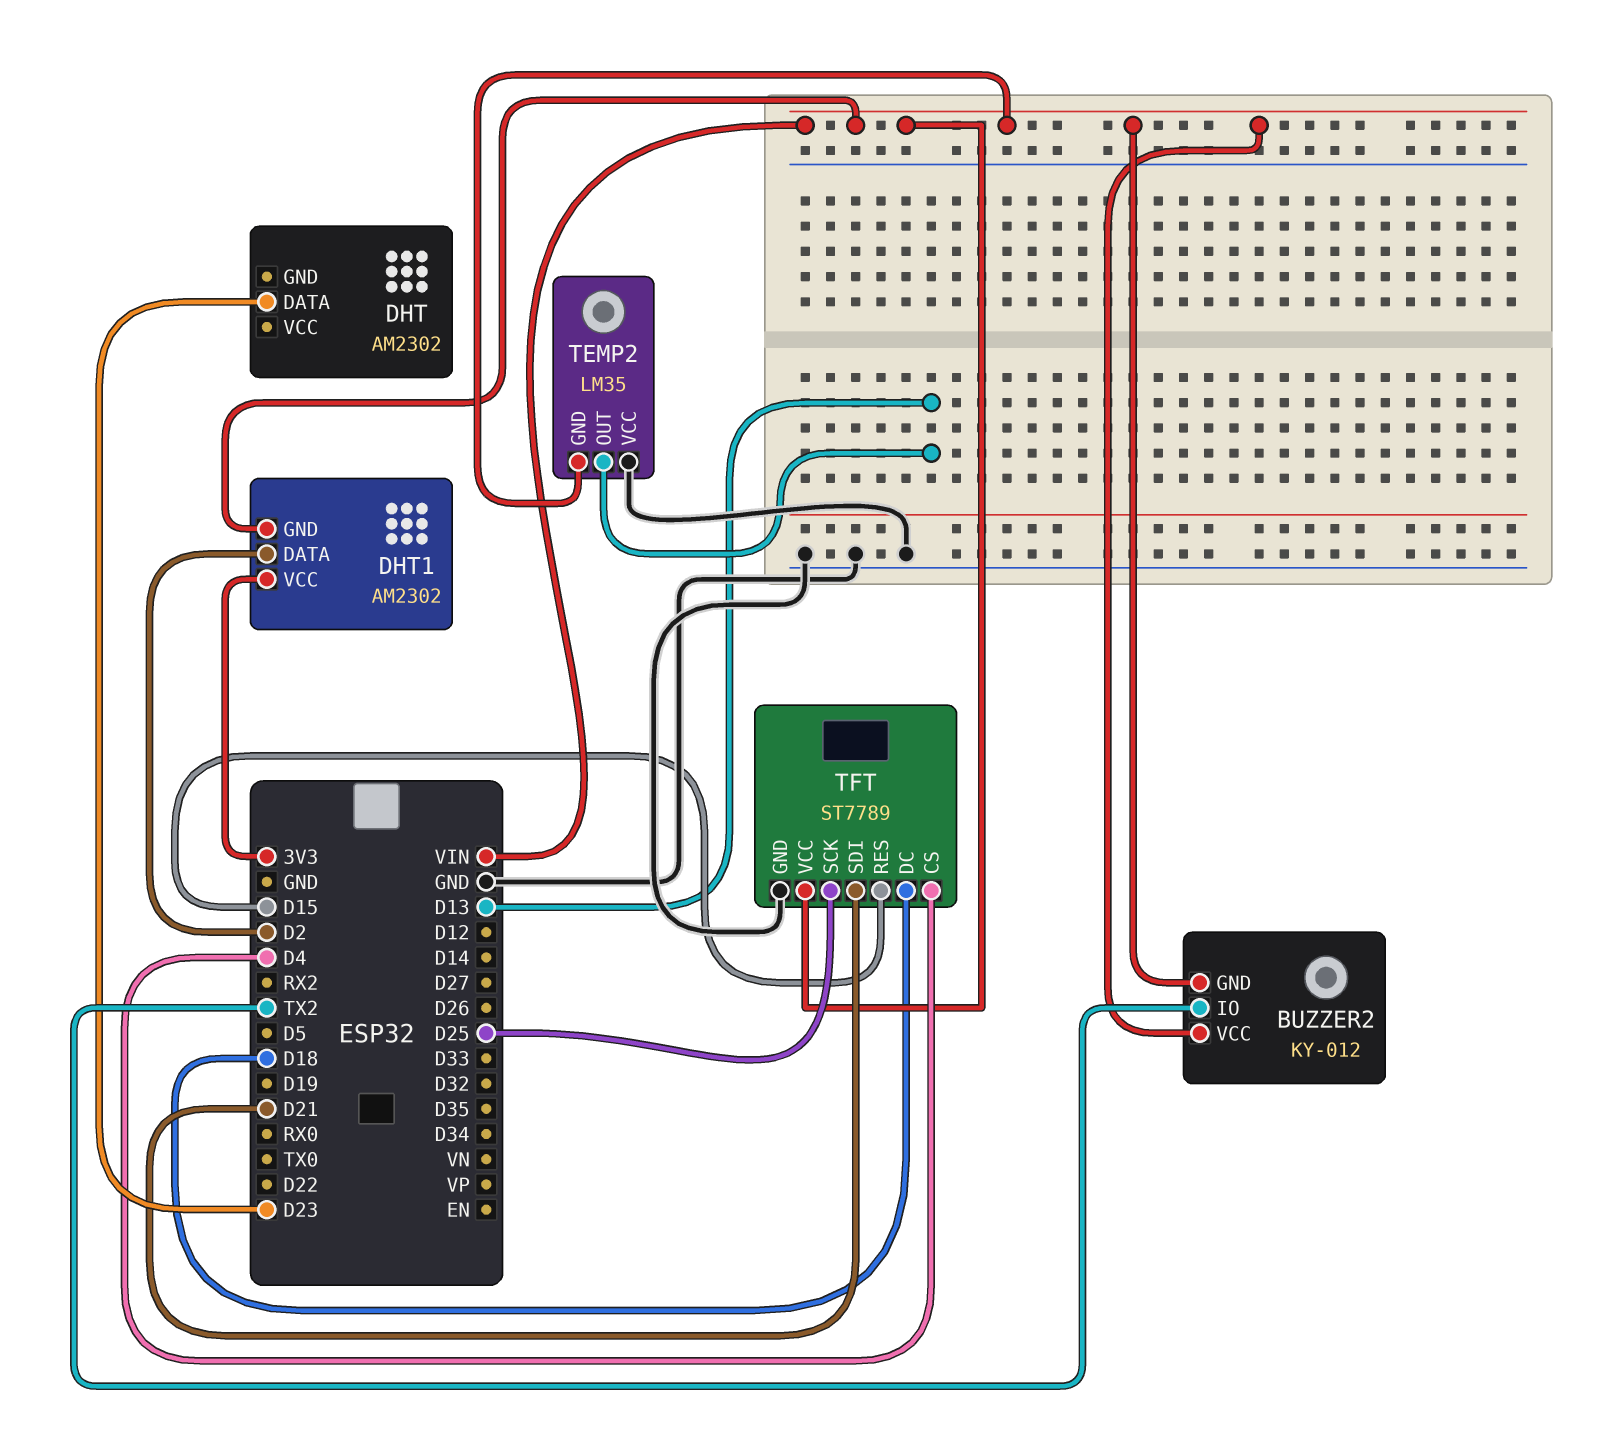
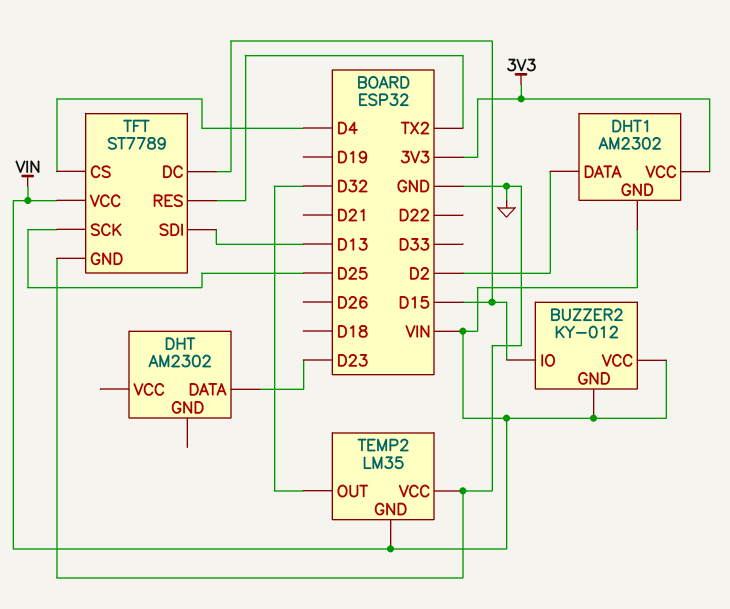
BUZZER2 pin IO: TX2 -> D15
TEMP2 pin OUT: D13 -> D32
TFT pin DC: D18 -> D15
TFT pin RES: D15 -> TX2
TFT pin SDI: D21 -> D13

